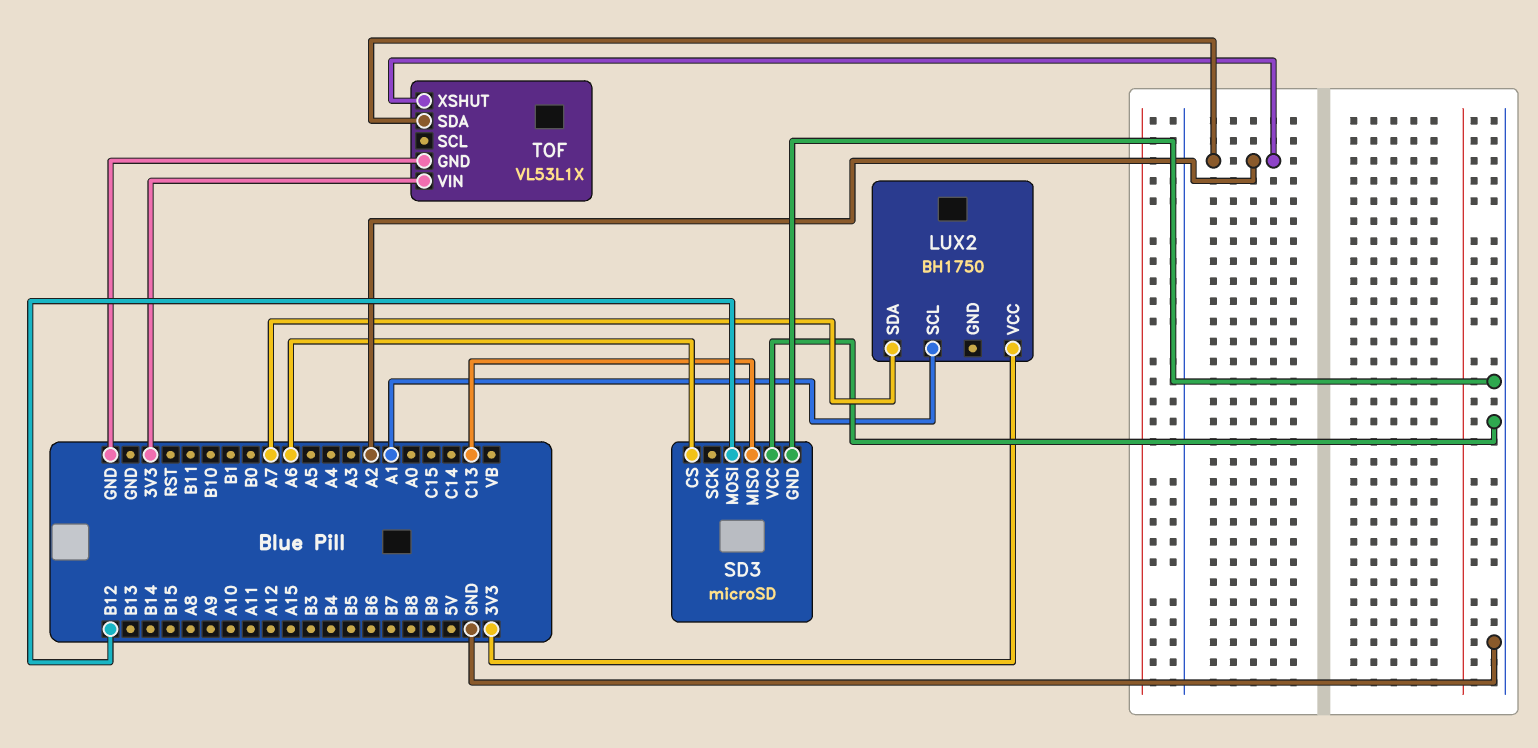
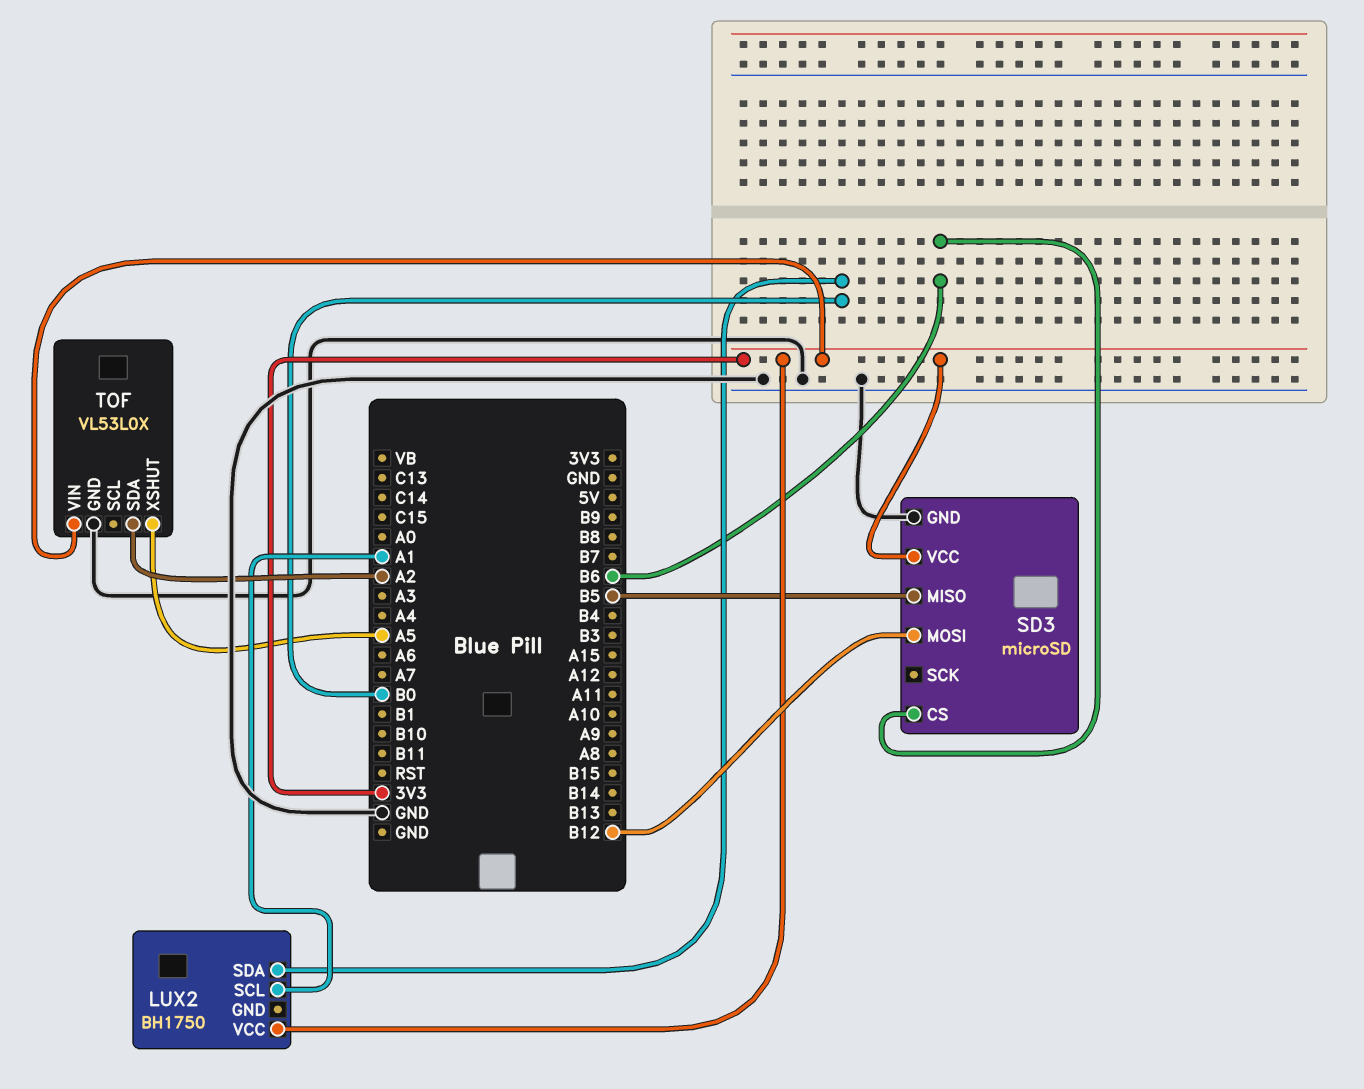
LUX2 pin SDA: A7 -> B0
SD3 pin CS: A6 -> B6
SD3 pin MISO: C13 -> B5
SD3 pin VCC: GND -> 3V3
TOF: VL53L1X -> VL53L0X
TOF pin XSHUT: A2 -> A5

